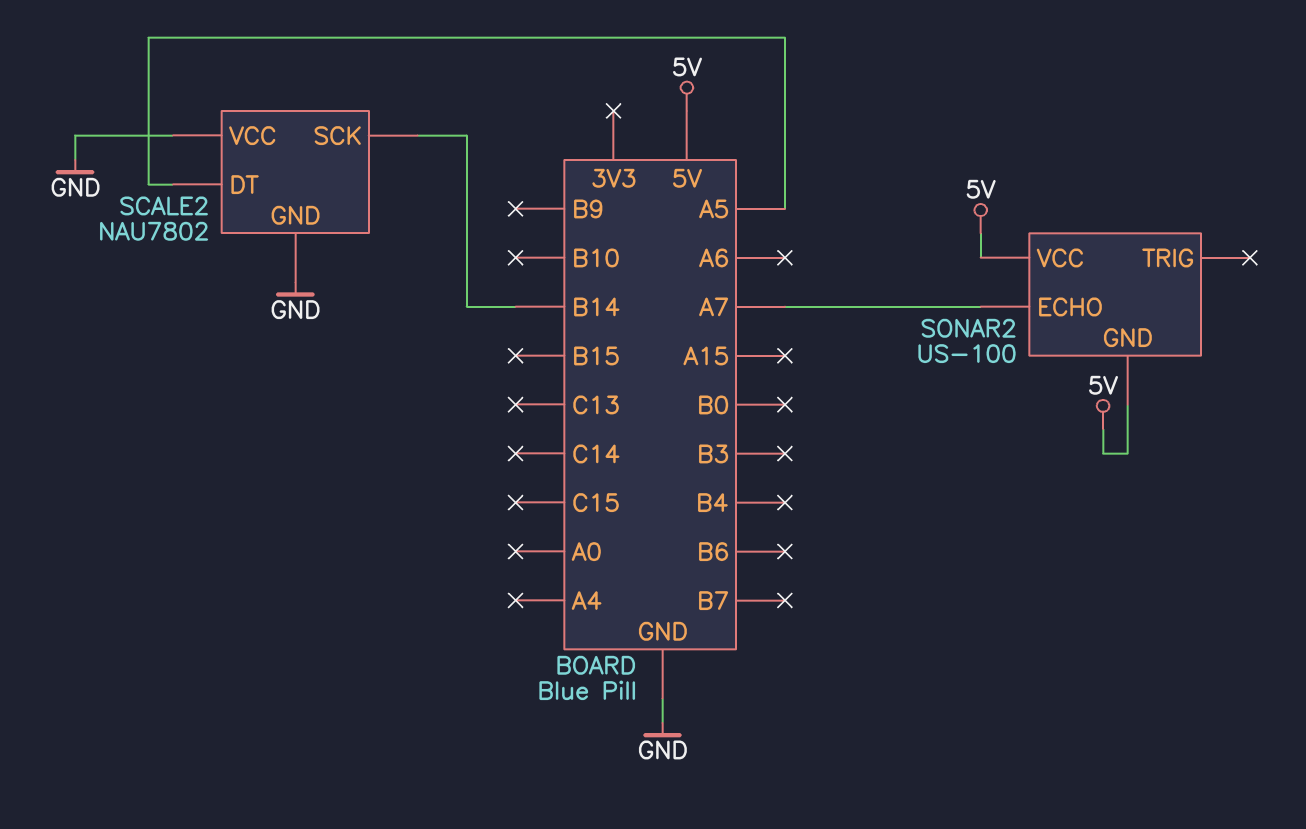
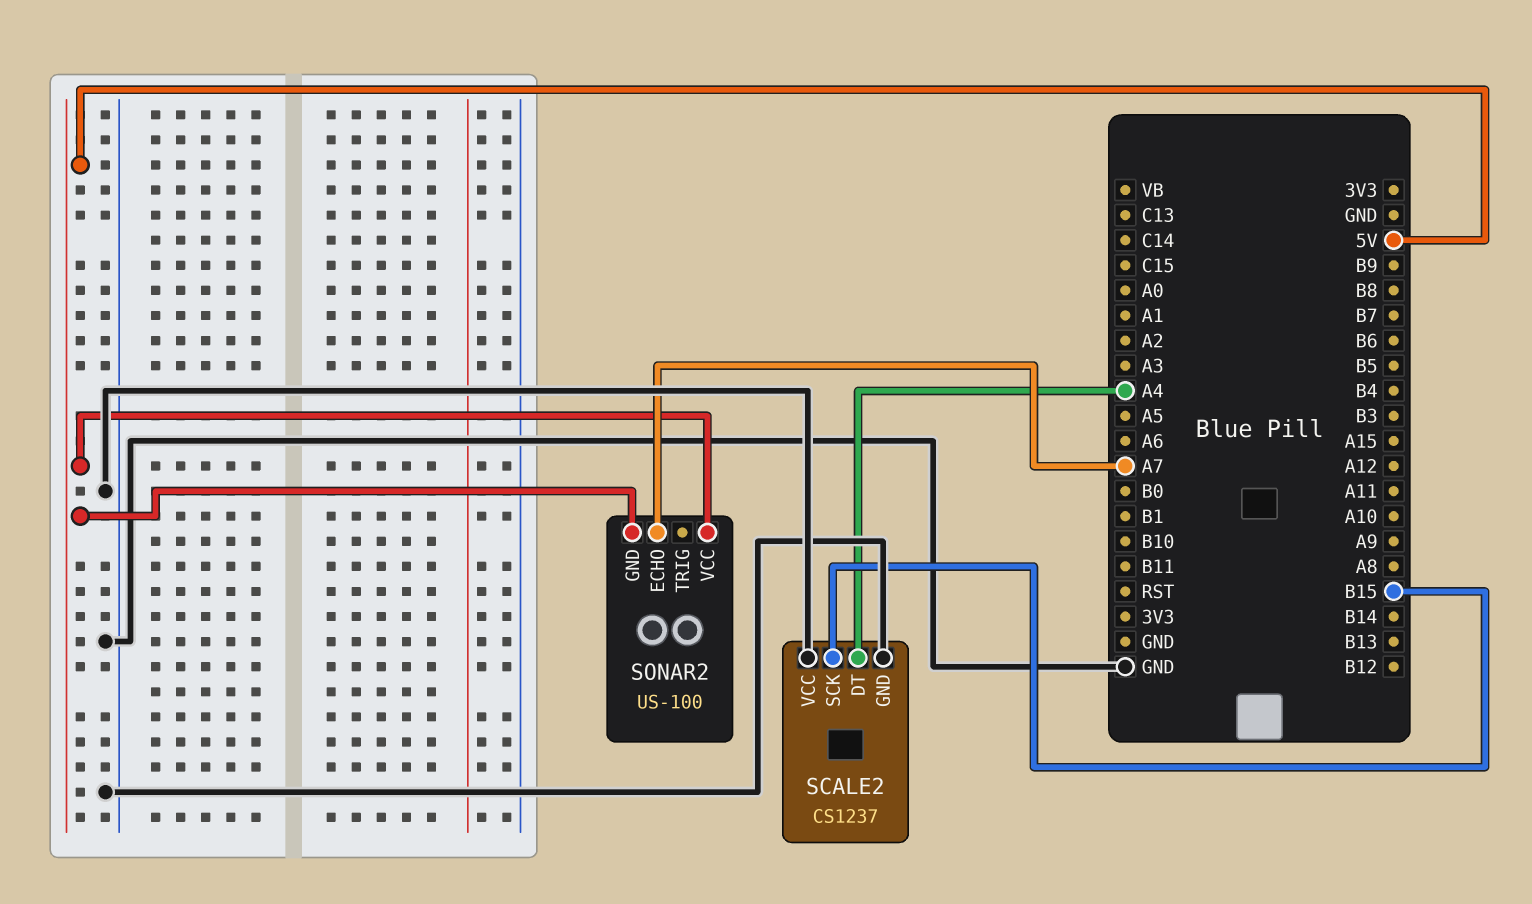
SCALE2: NAU7802 -> CS1237
SCALE2 pin DT: A5 -> A4
SCALE2 pin SCK: B14 -> B15

